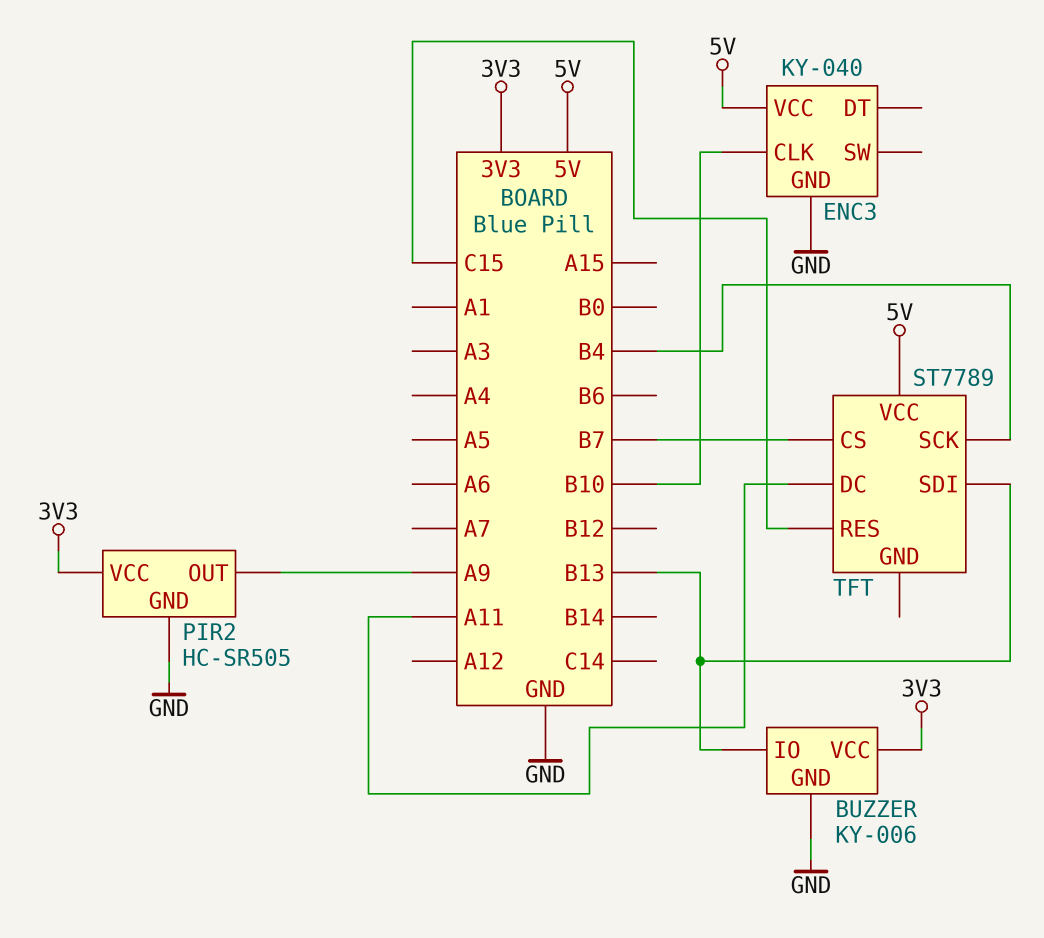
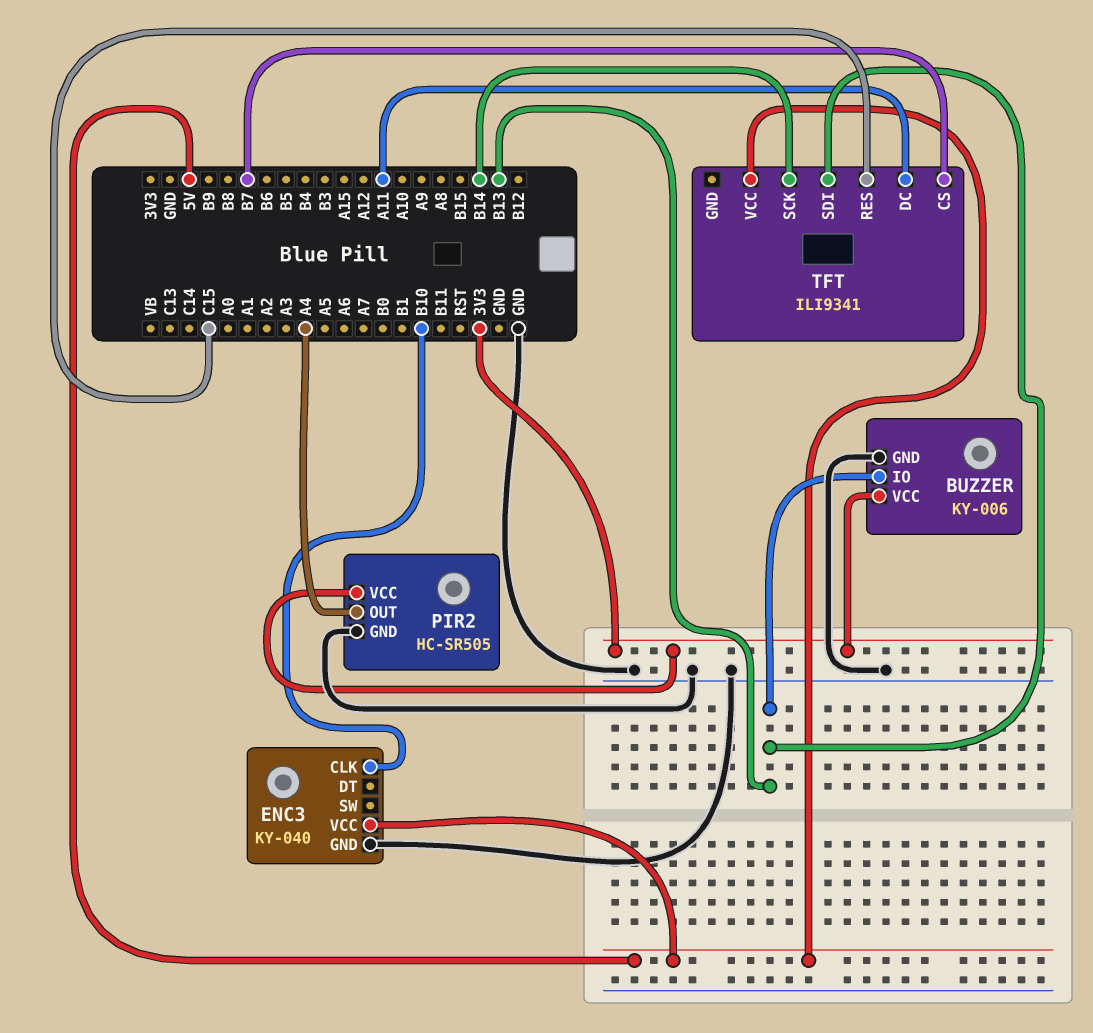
PIR2 pin OUT: A9 -> A4
TFT: ST7789 -> ILI9341
TFT pin SCK: B4 -> B14

